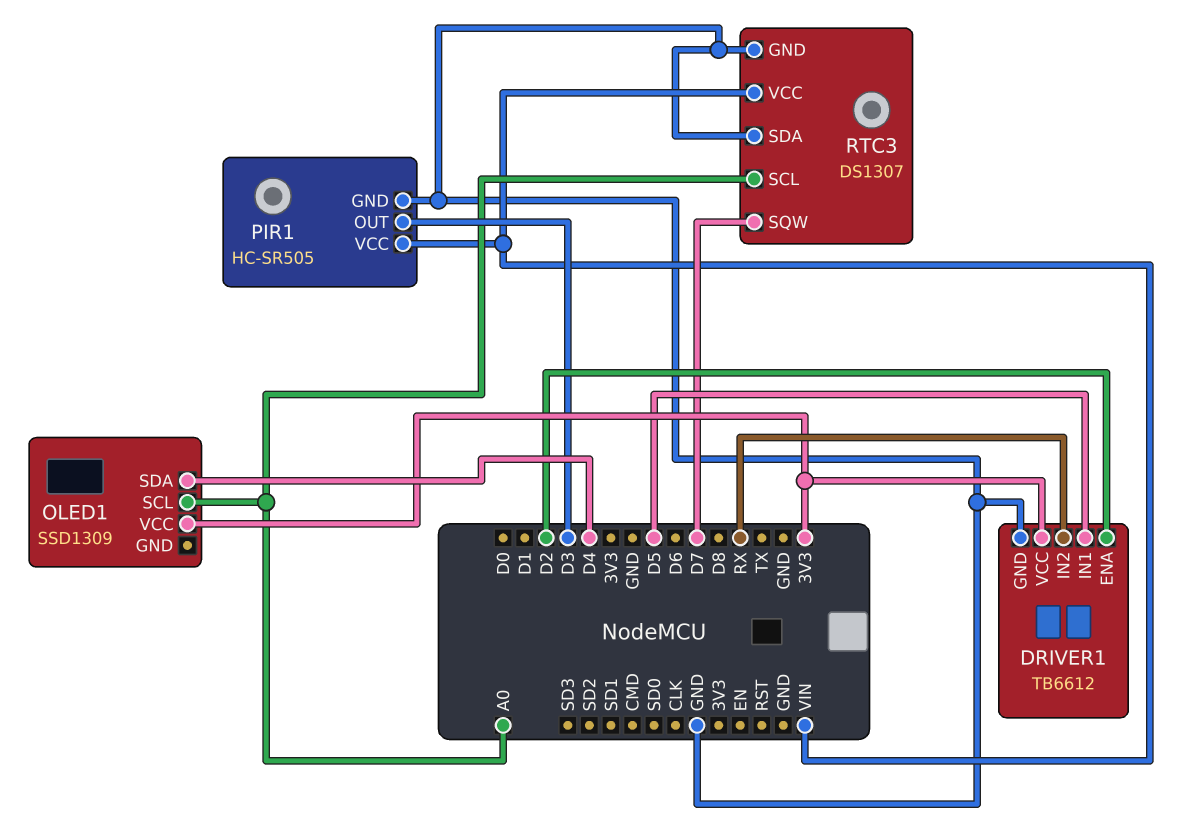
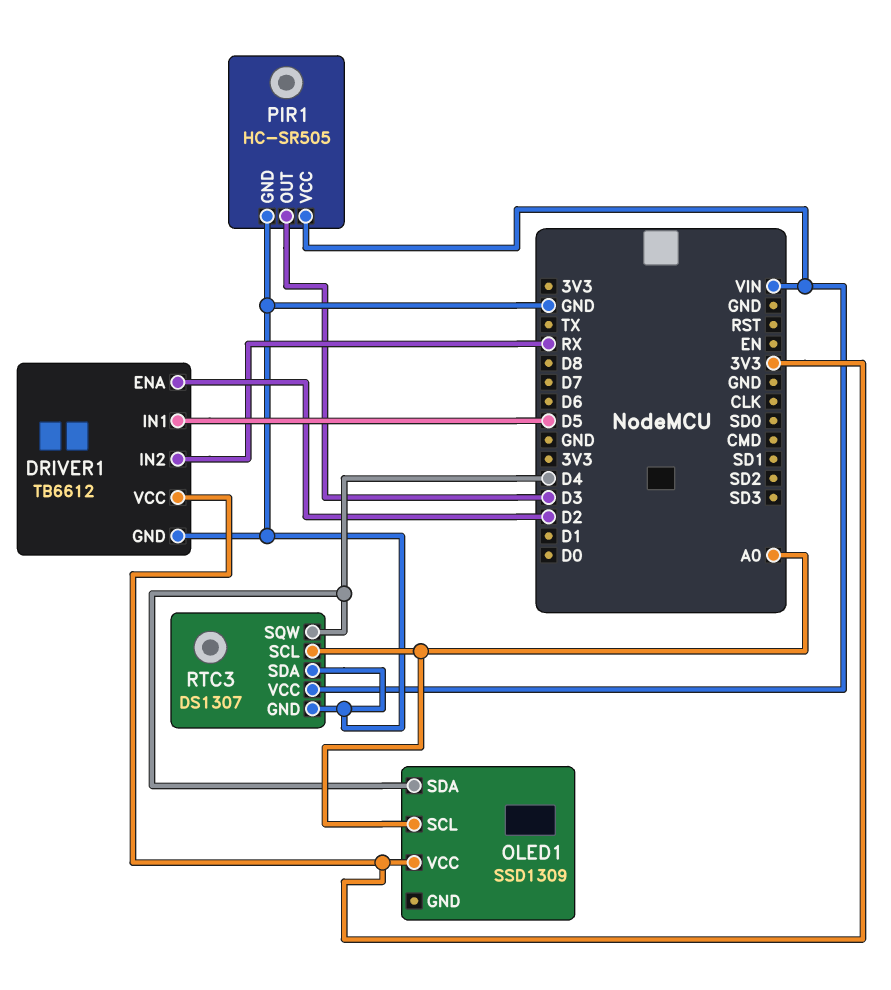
RTC3 pin SQW: D7 -> D4

